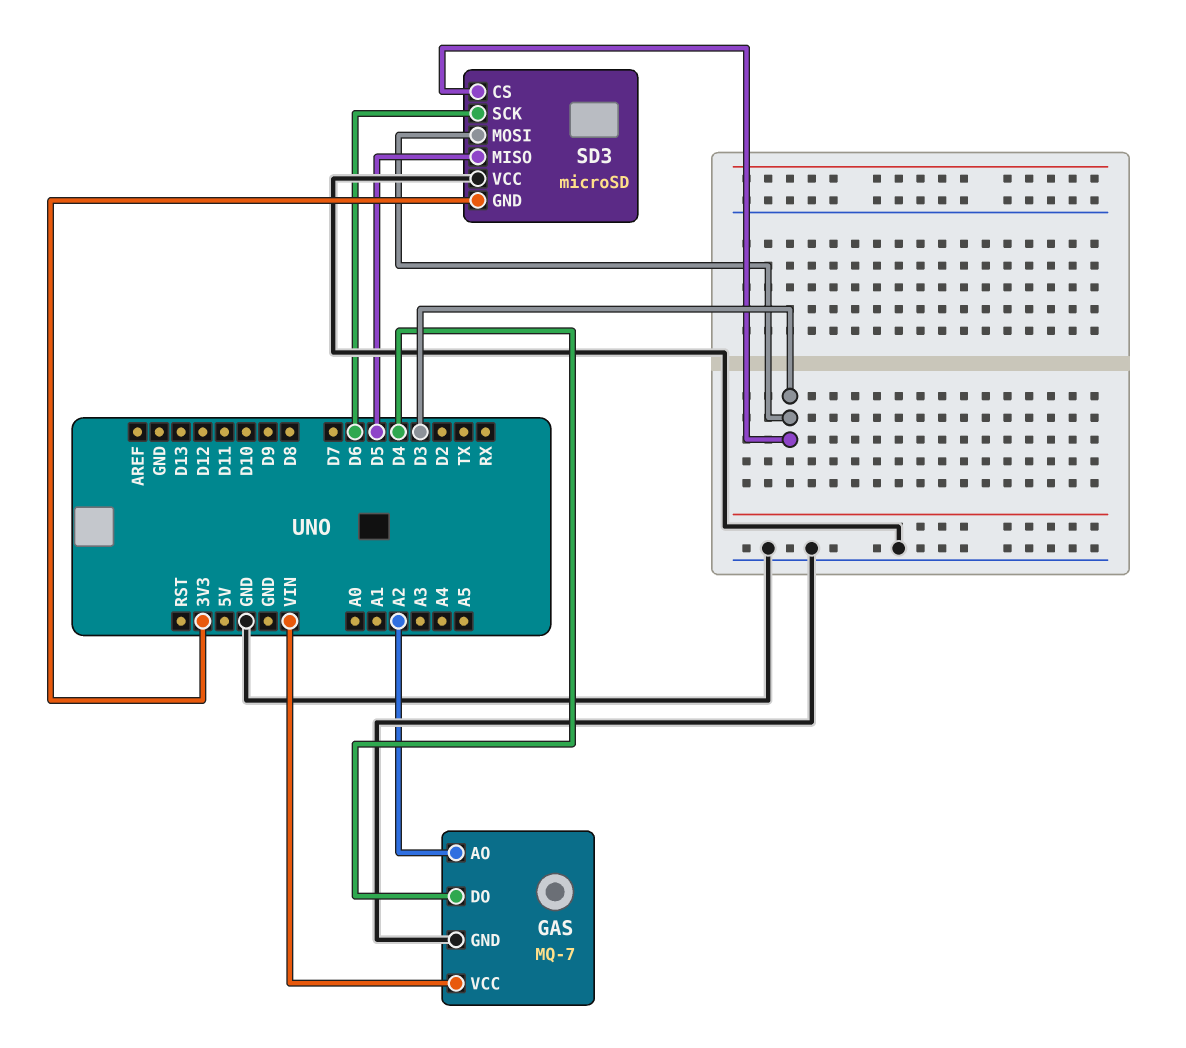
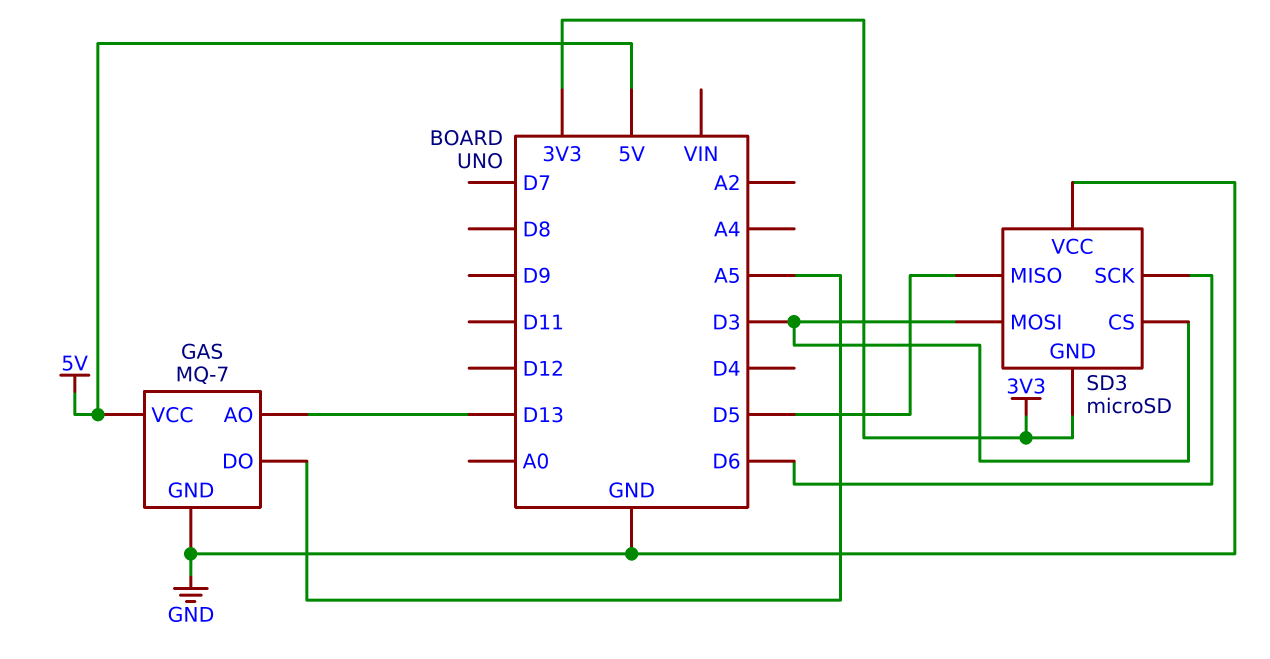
GAS pin AO: A2 -> D13
GAS pin DO: D4 -> A5
GAS pin VCC: VIN -> 5V

